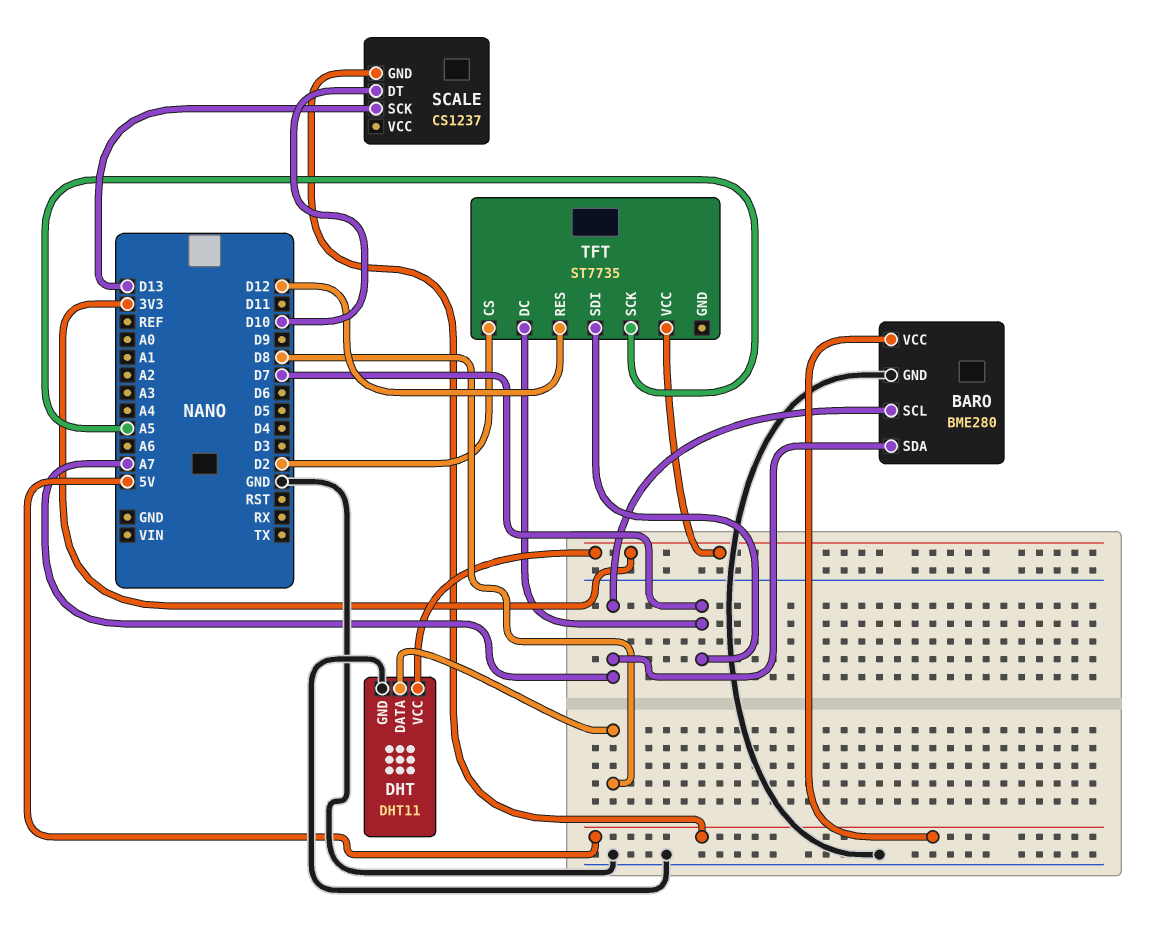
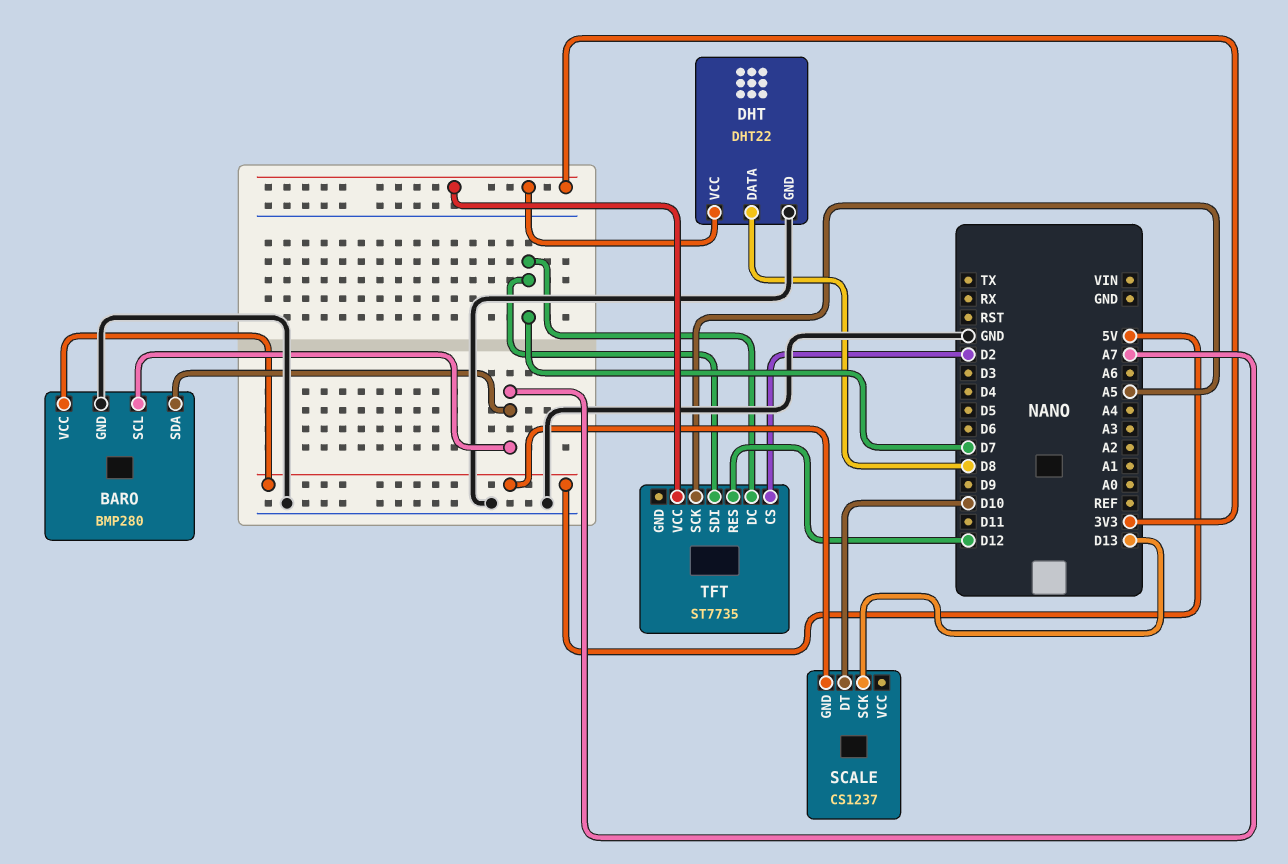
BARO: BME280 -> BMP280
DHT: DHT11 -> DHT22

